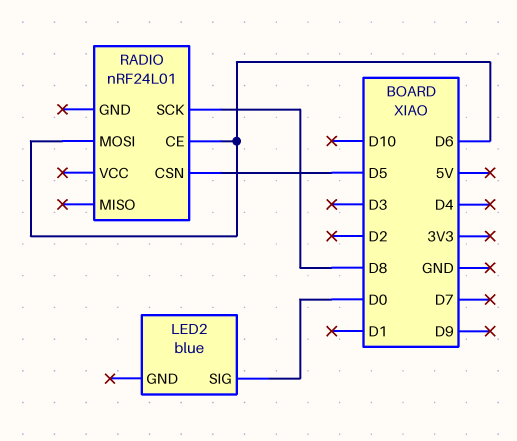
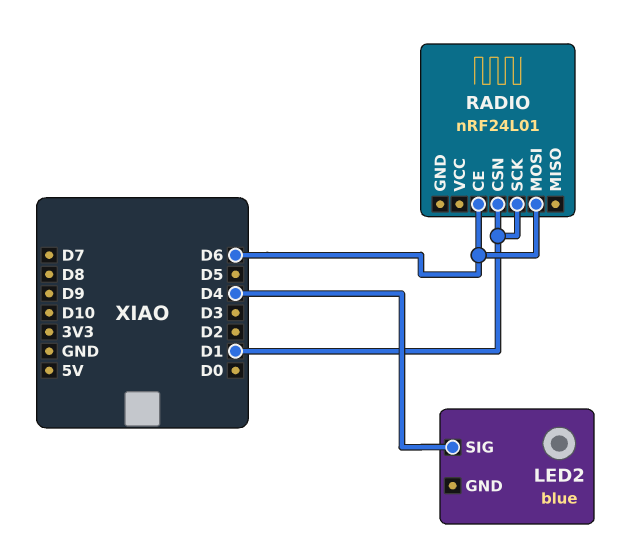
LED2 pin SIG: D0 -> D4
RADIO pin CSN: D5 -> D1
RADIO pin SCK: D8 -> D1

